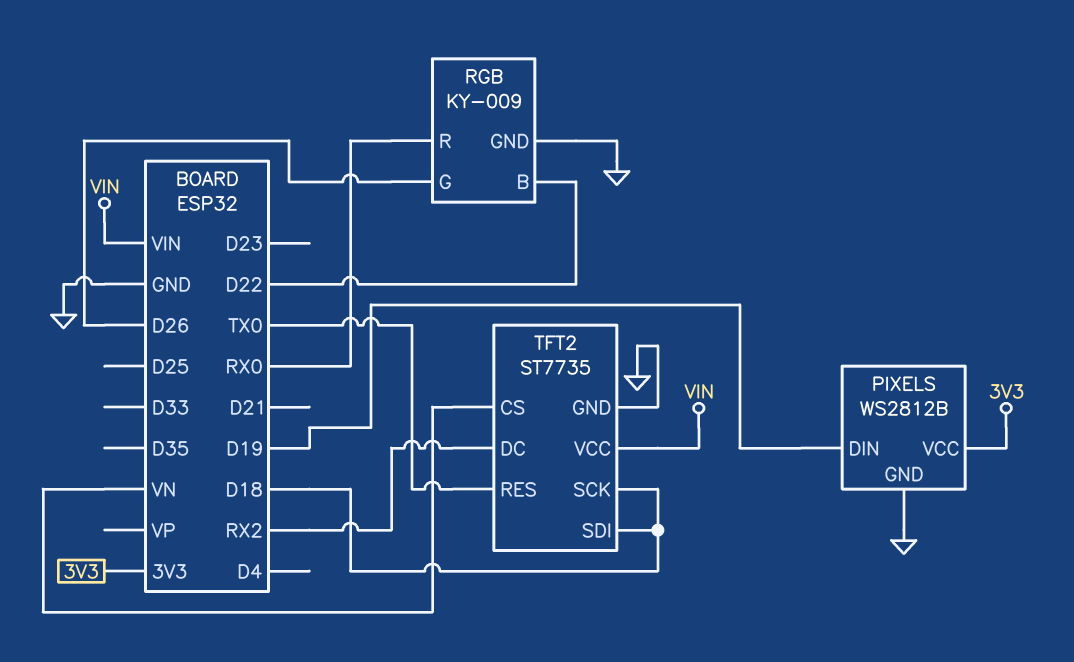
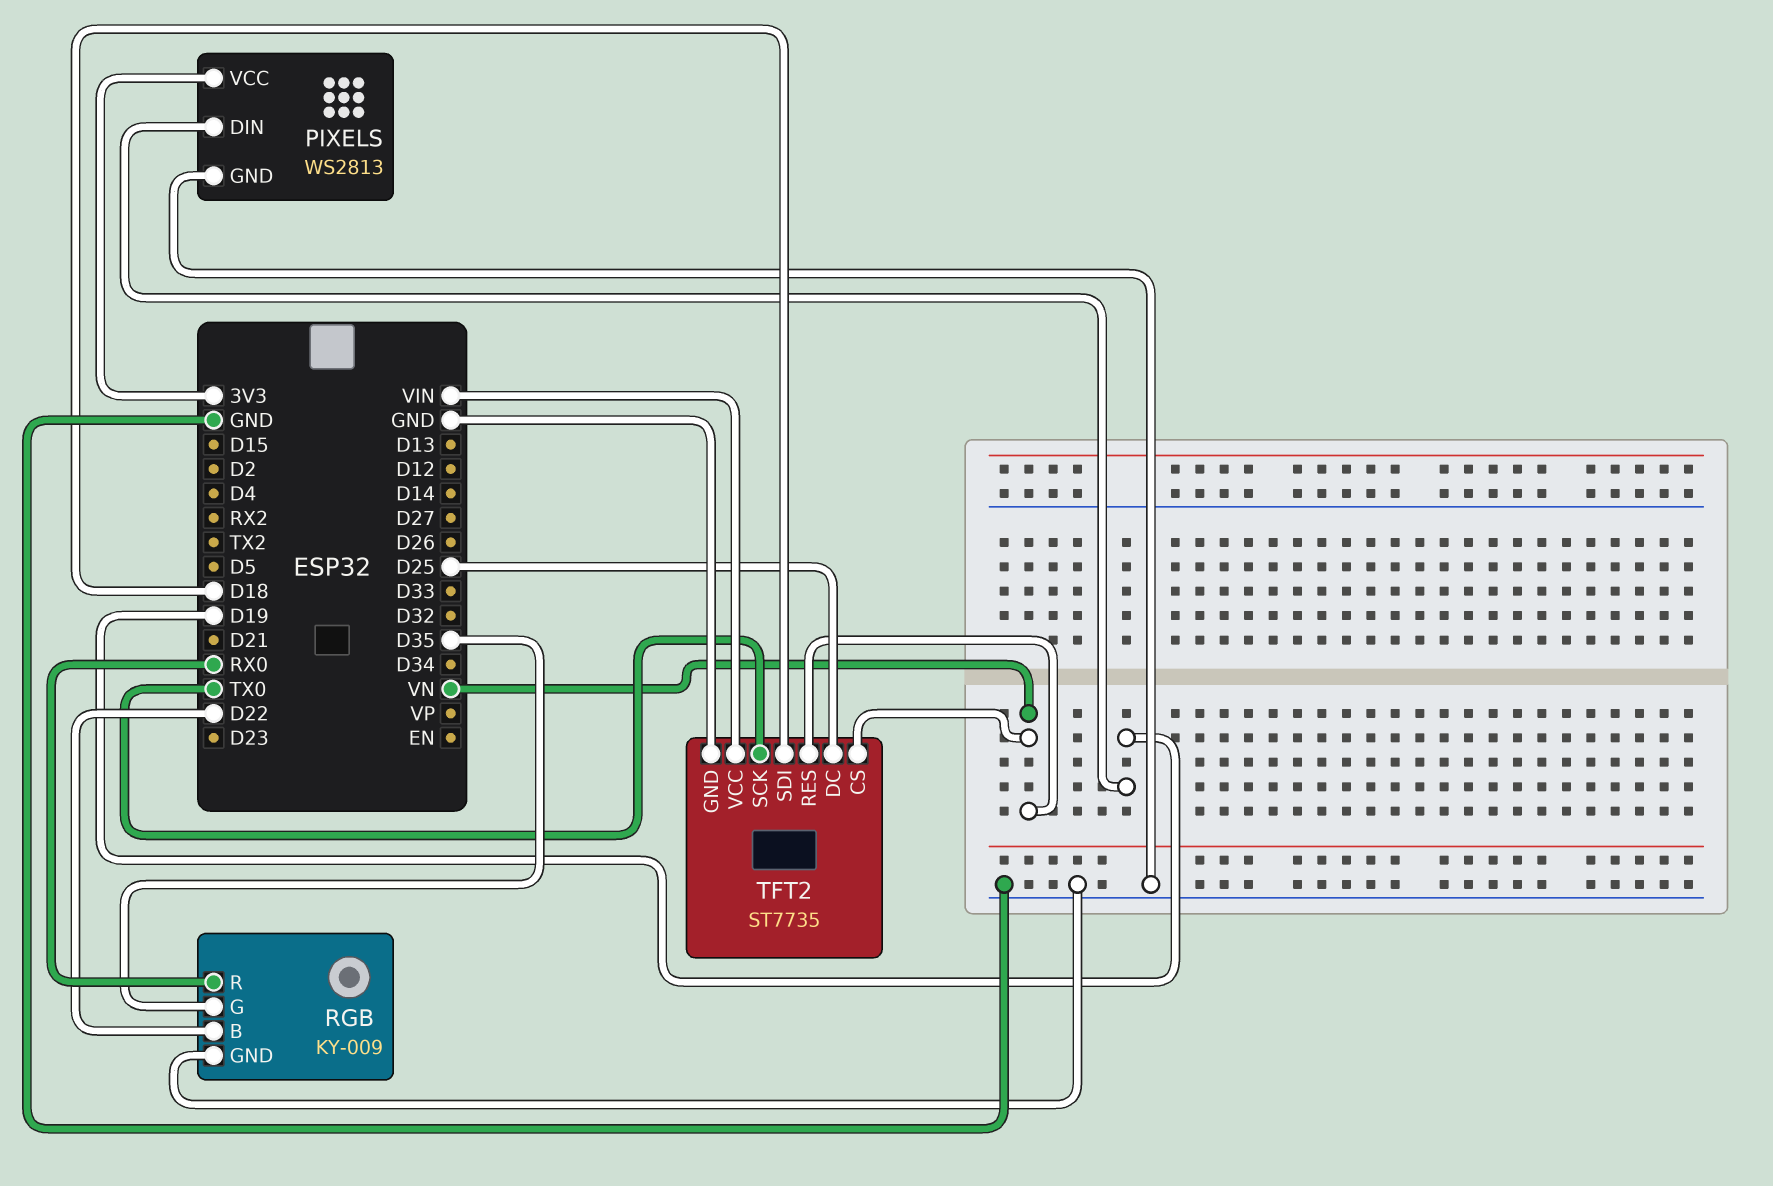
PIXELS: WS2812B -> WS2813
RGB pin G: D26 -> D35
TFT2 pin DC: RX2 -> D25
TFT2 pin RES: TX0 -> VN
TFT2 pin SCK: D18 -> TX0

